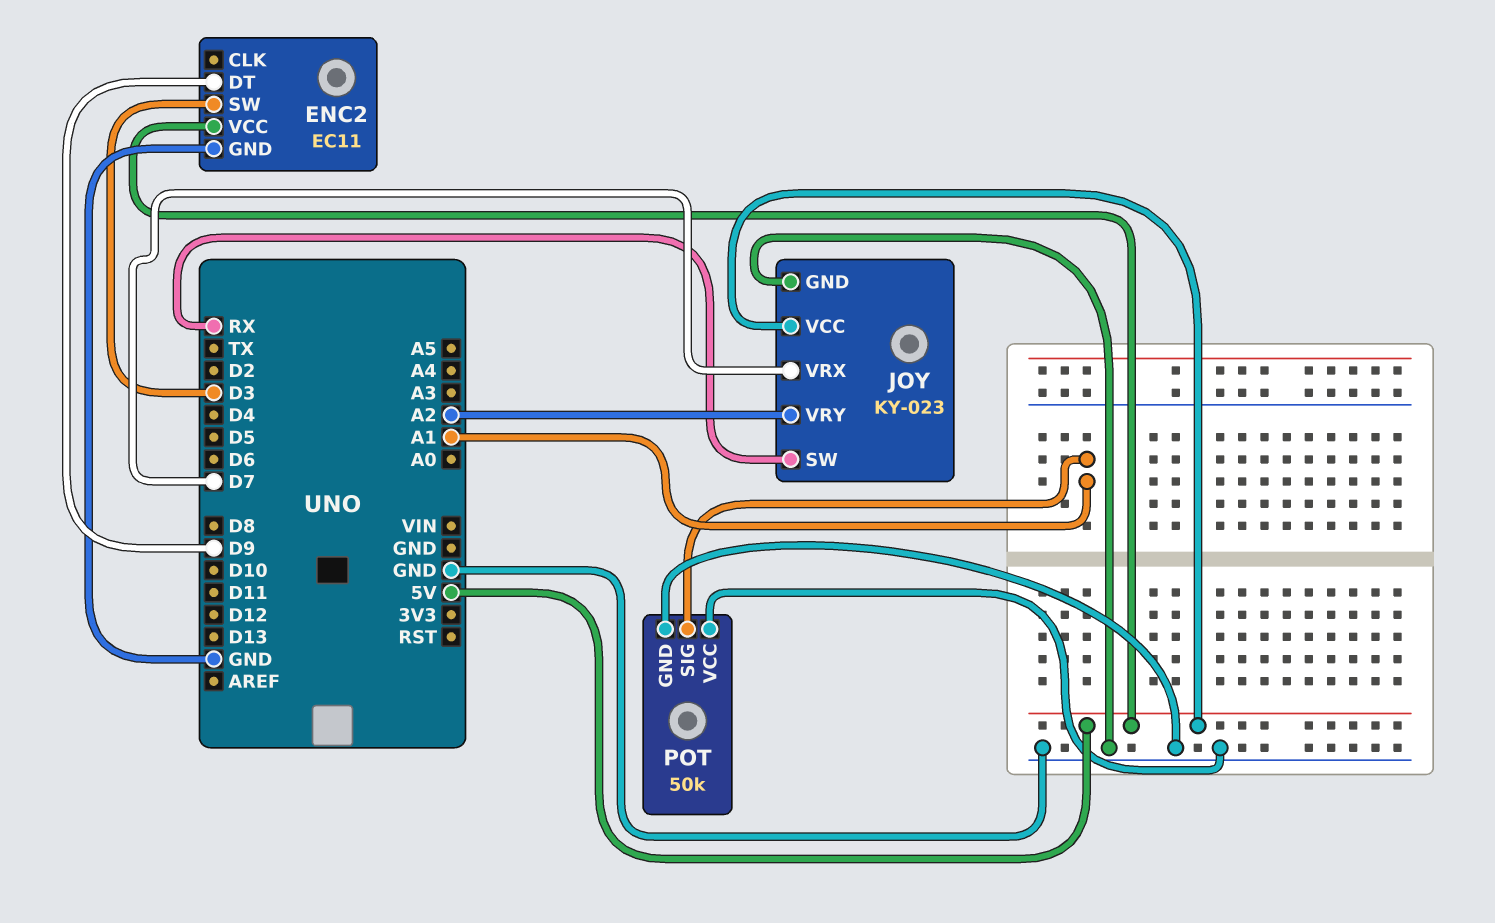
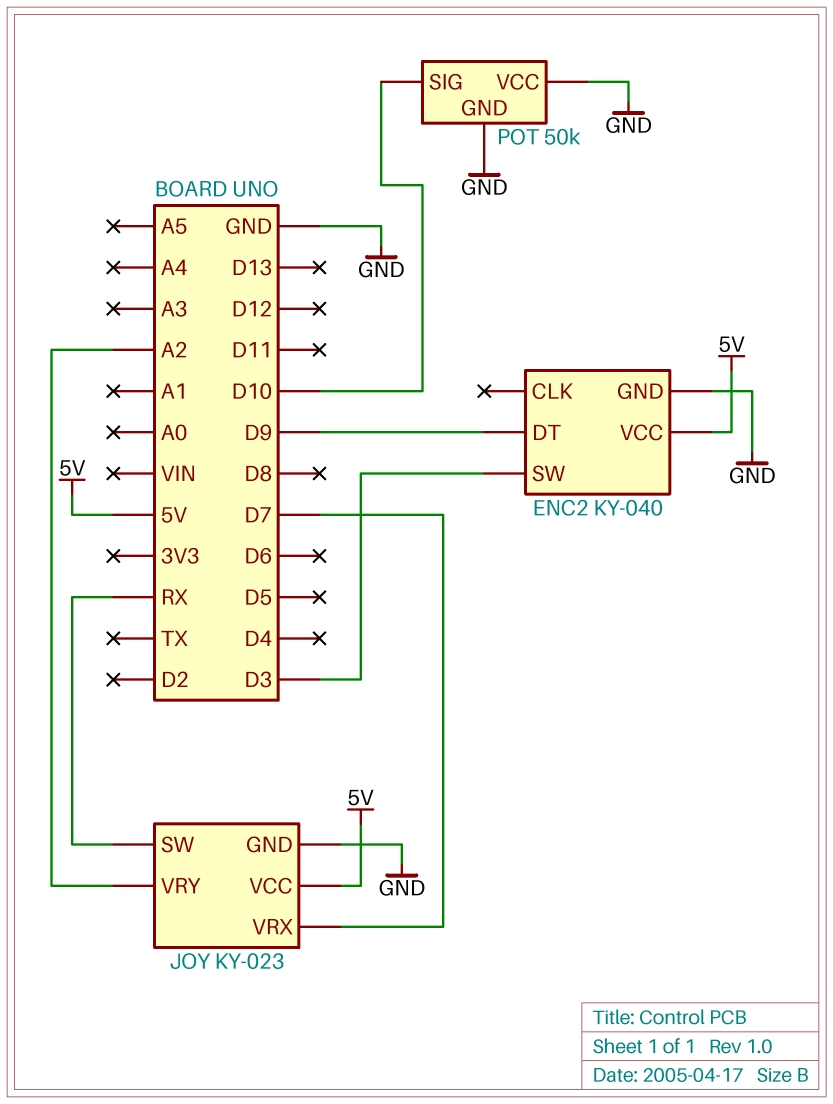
ENC2: EC11 -> KY-040
POT pin SIG: A1 -> D10

